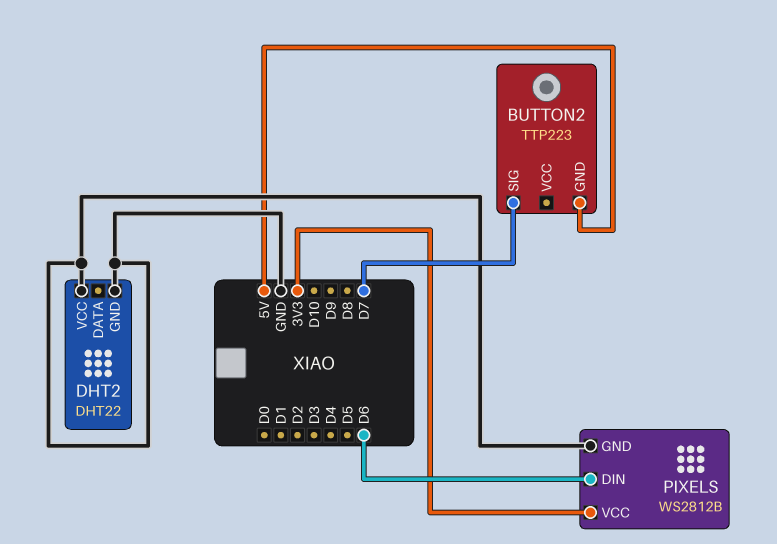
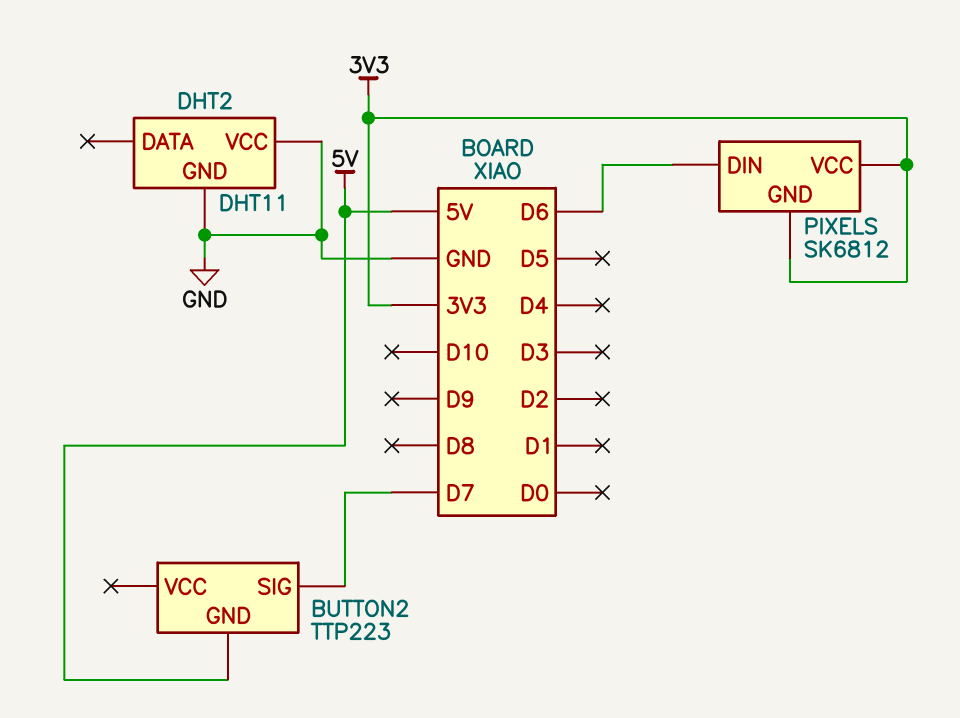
DHT2: DHT22 -> DHT11
PIXELS: WS2812B -> SK6812
PIXELS pin GND: GND -> 3V3

